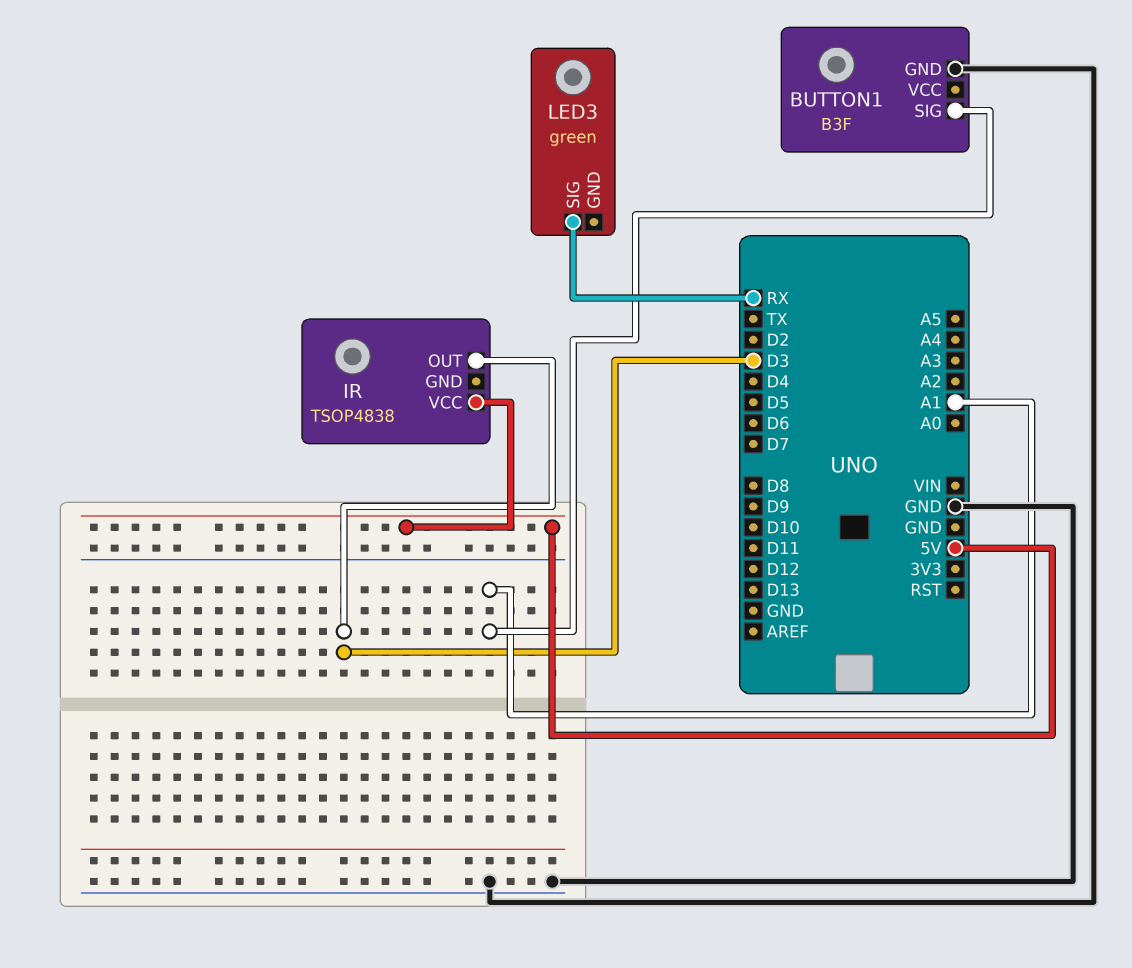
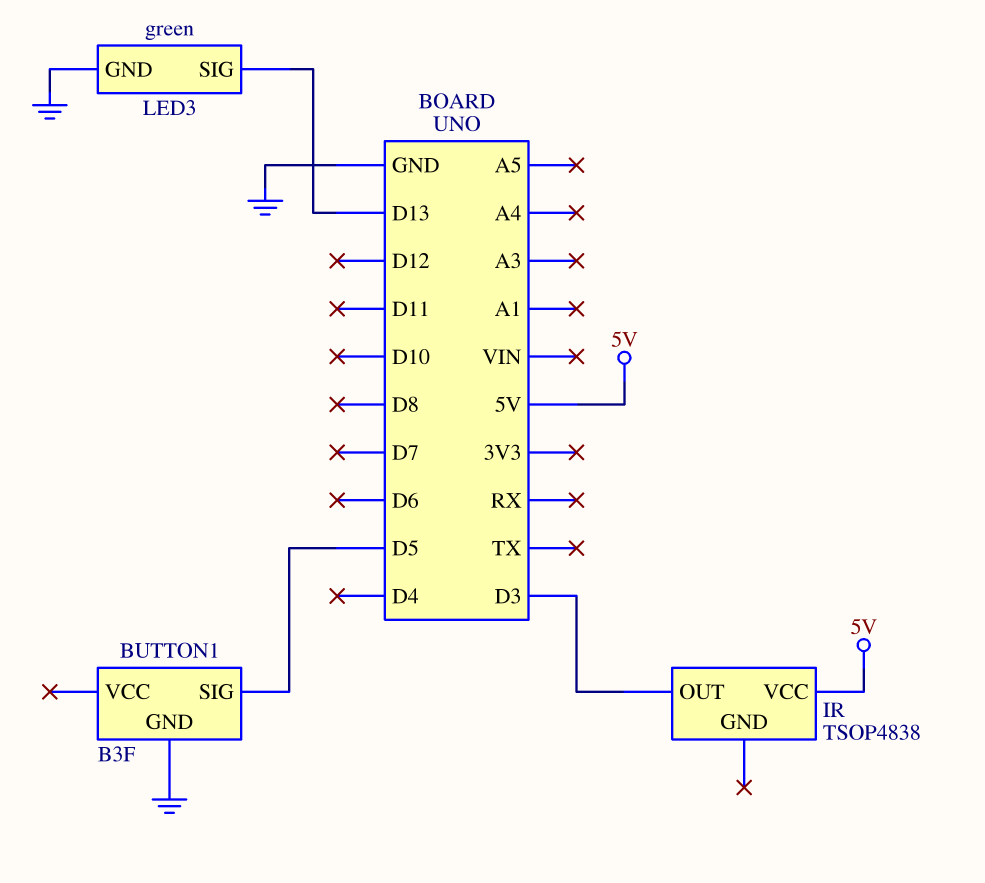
BUTTON1 pin SIG: A1 -> D5
LED3 pin GND: none -> GND
LED3 pin SIG: RX -> D13

